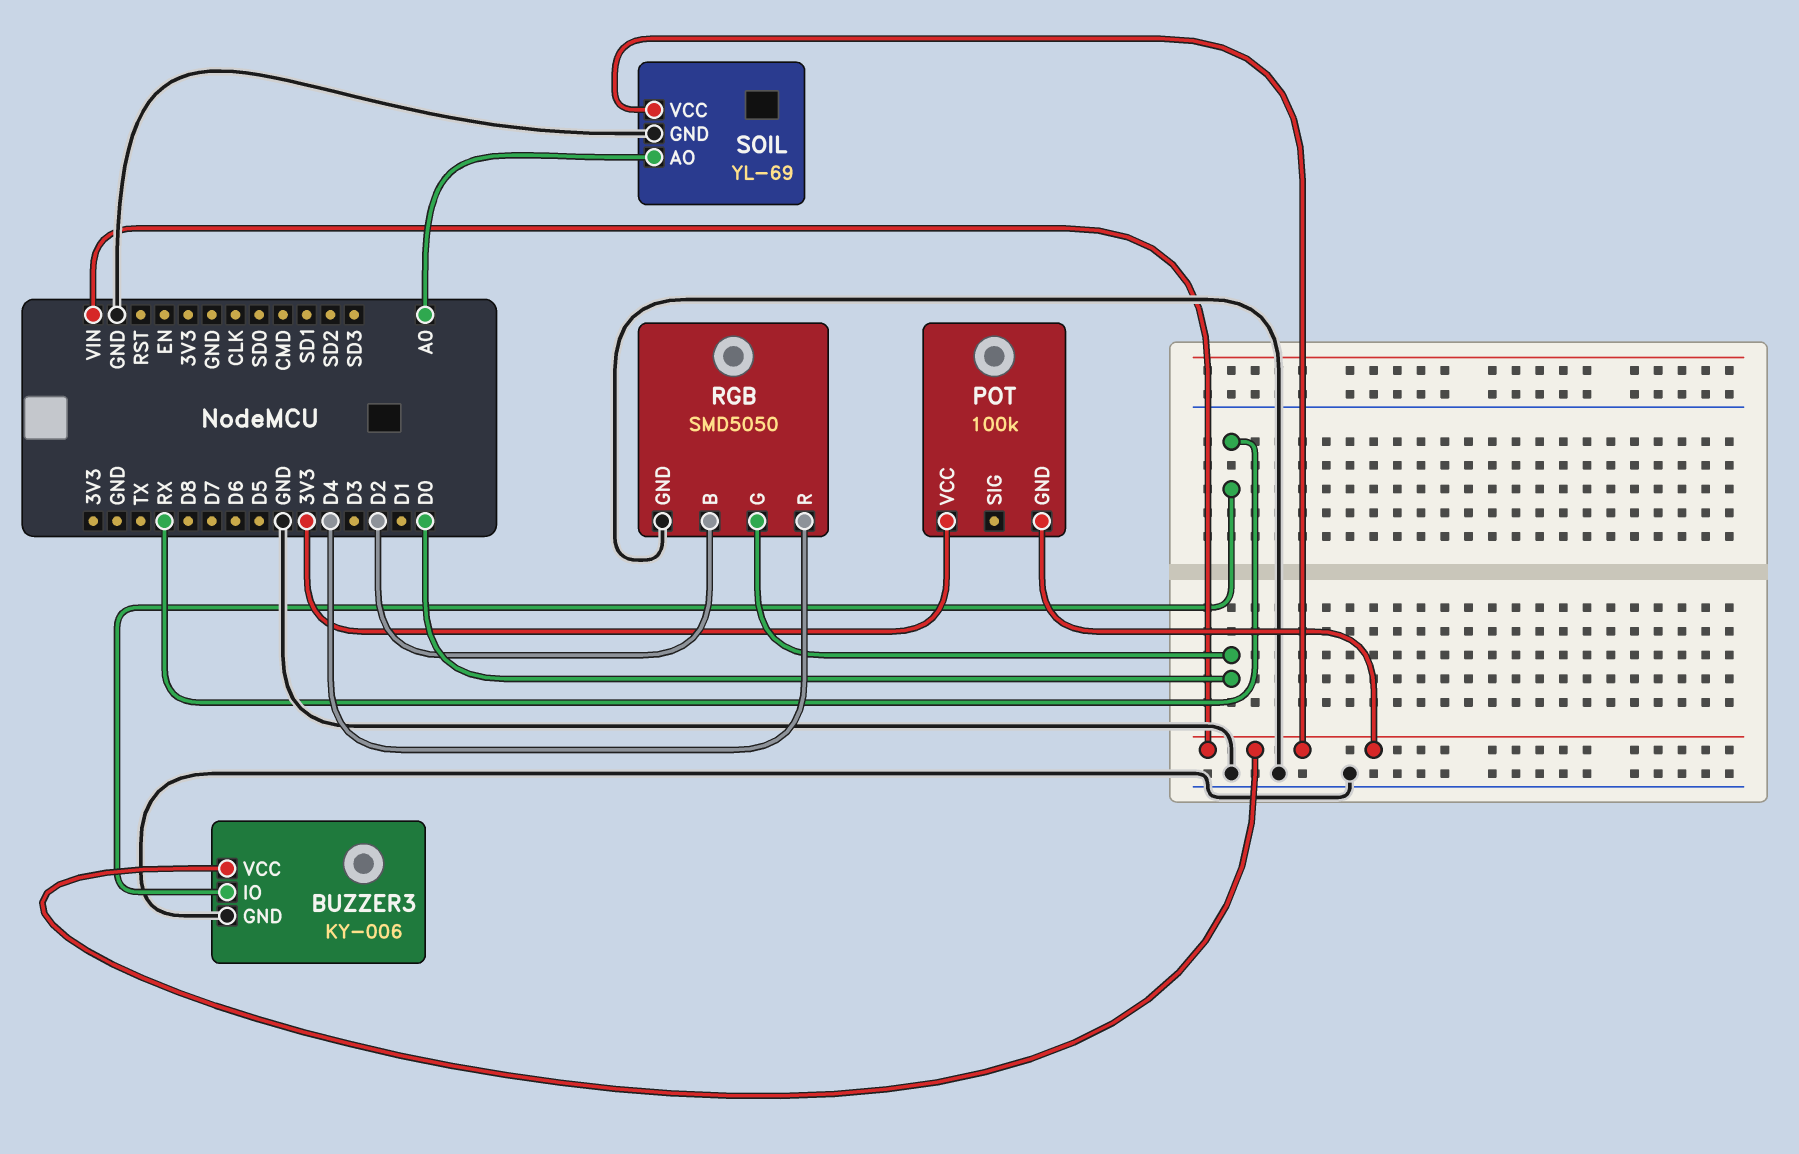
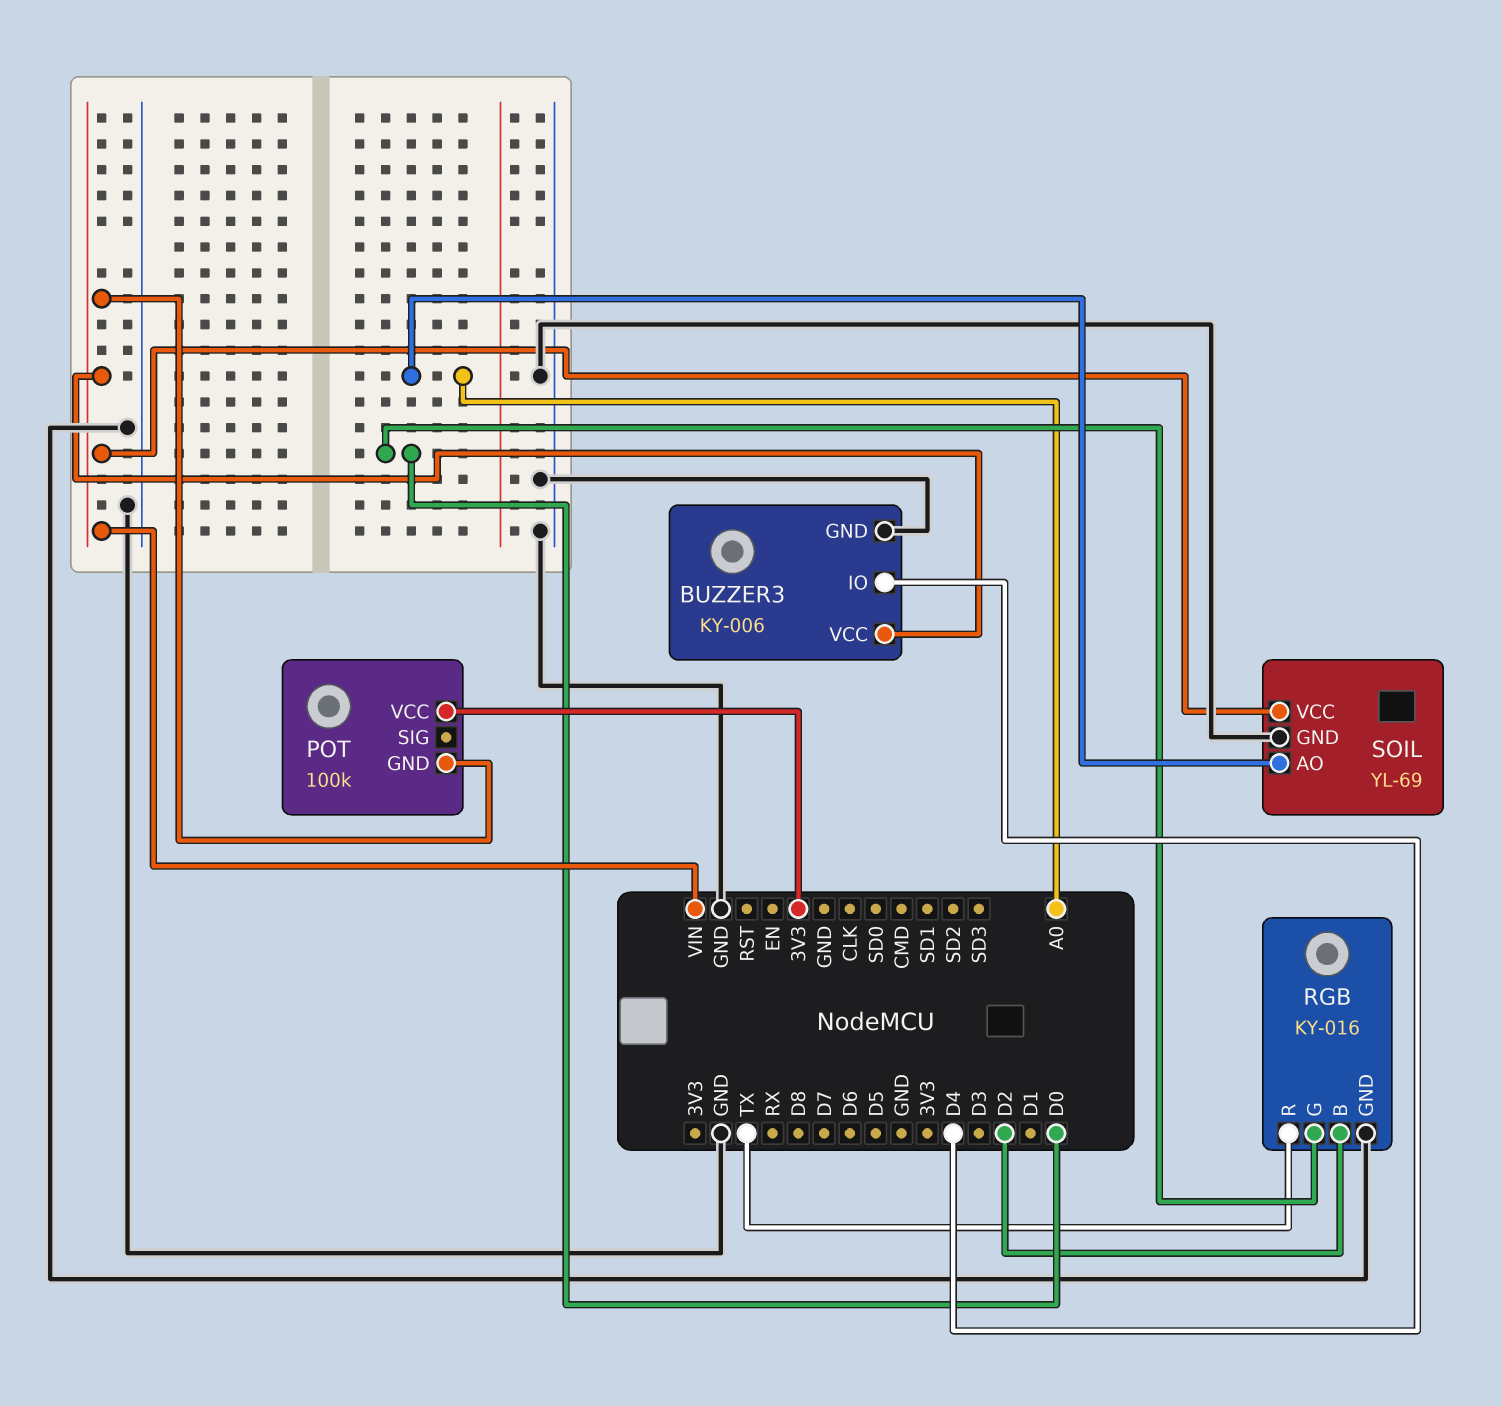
BUZZER3 pin IO: RX -> D4
RGB: SMD5050 -> KY-016
RGB pin R: D4 -> TX

